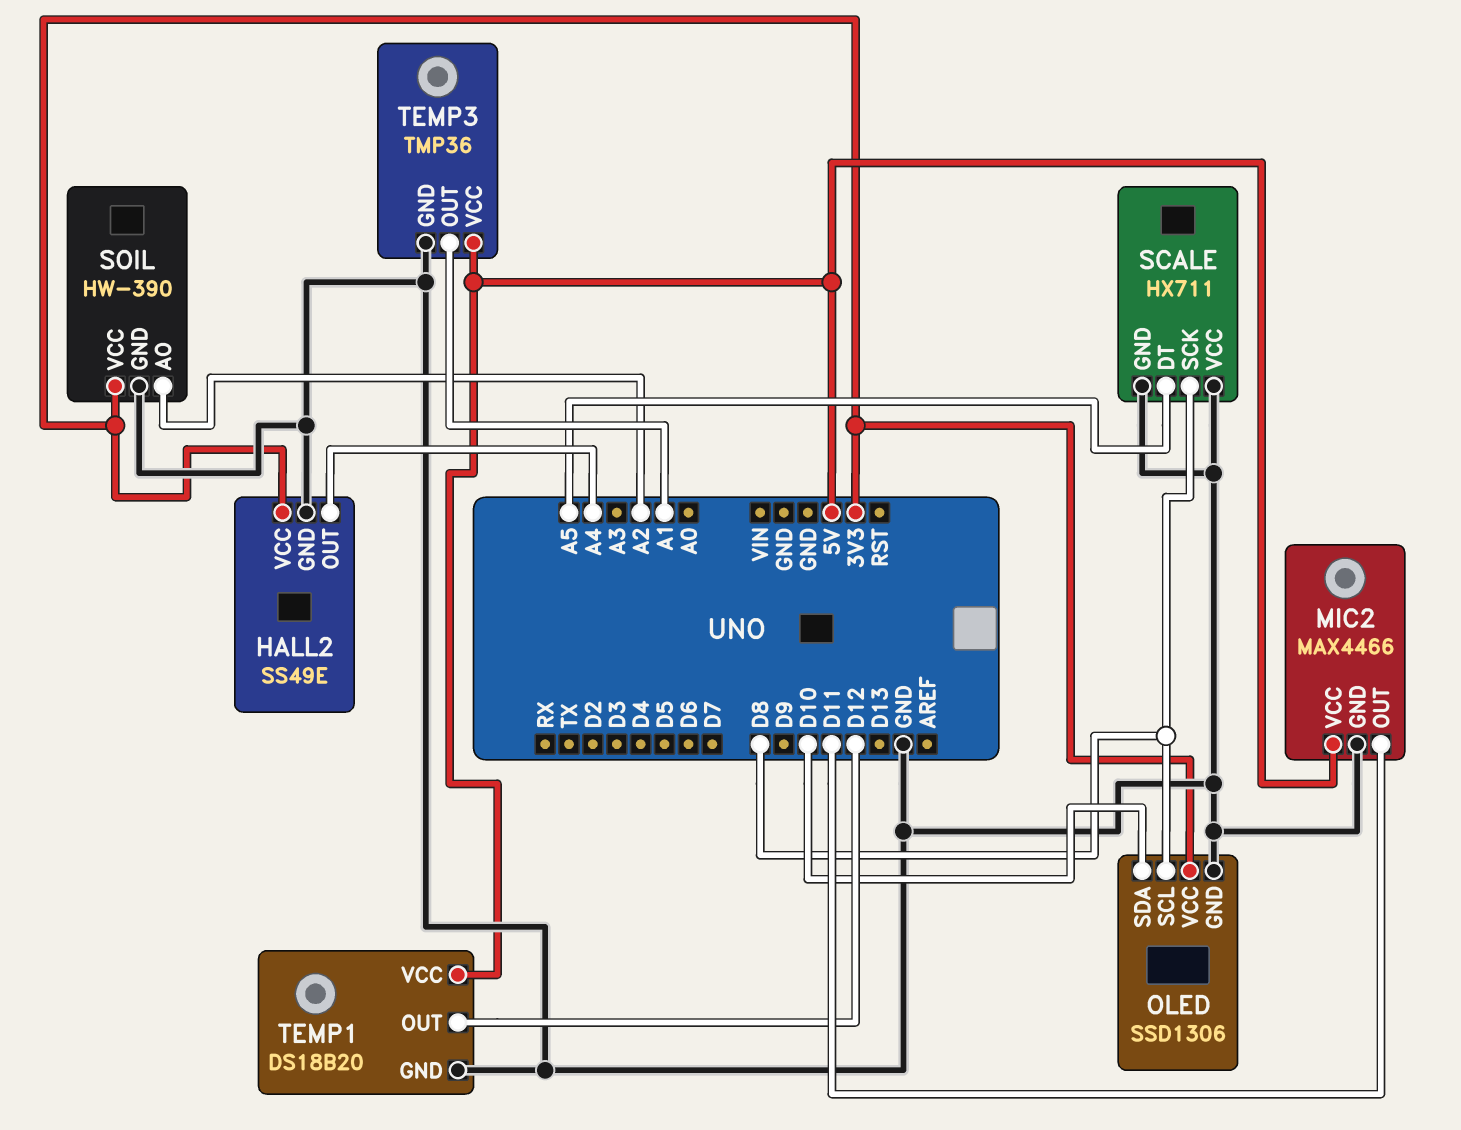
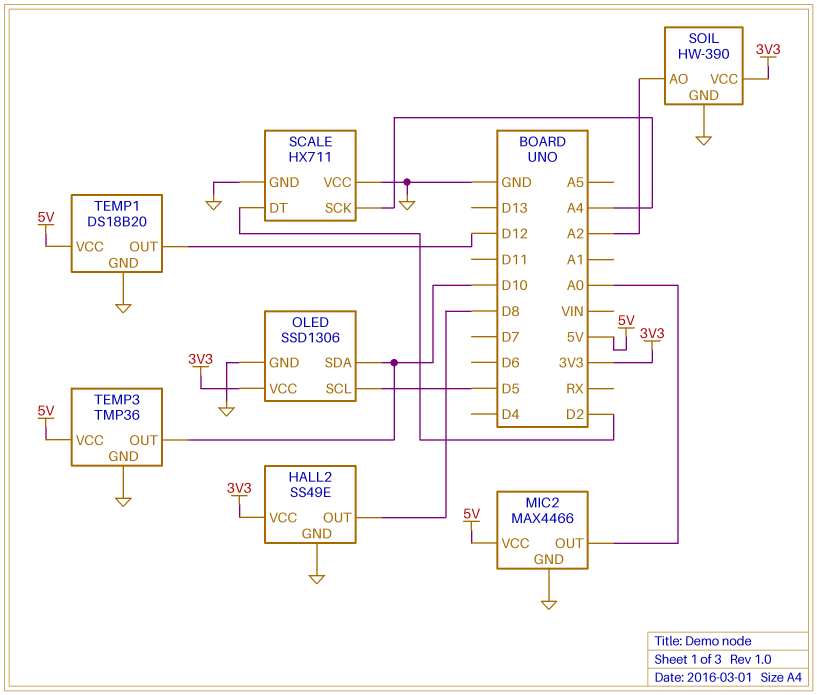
HALL2 pin OUT: A4 -> D8
MIC2 pin OUT: D11 -> A0
OLED pin SCL: D8 -> D5
SCALE pin DT: A5 -> D2
SCALE pin SCK: D8 -> A4
TEMP3 pin OUT: A1 -> D10

